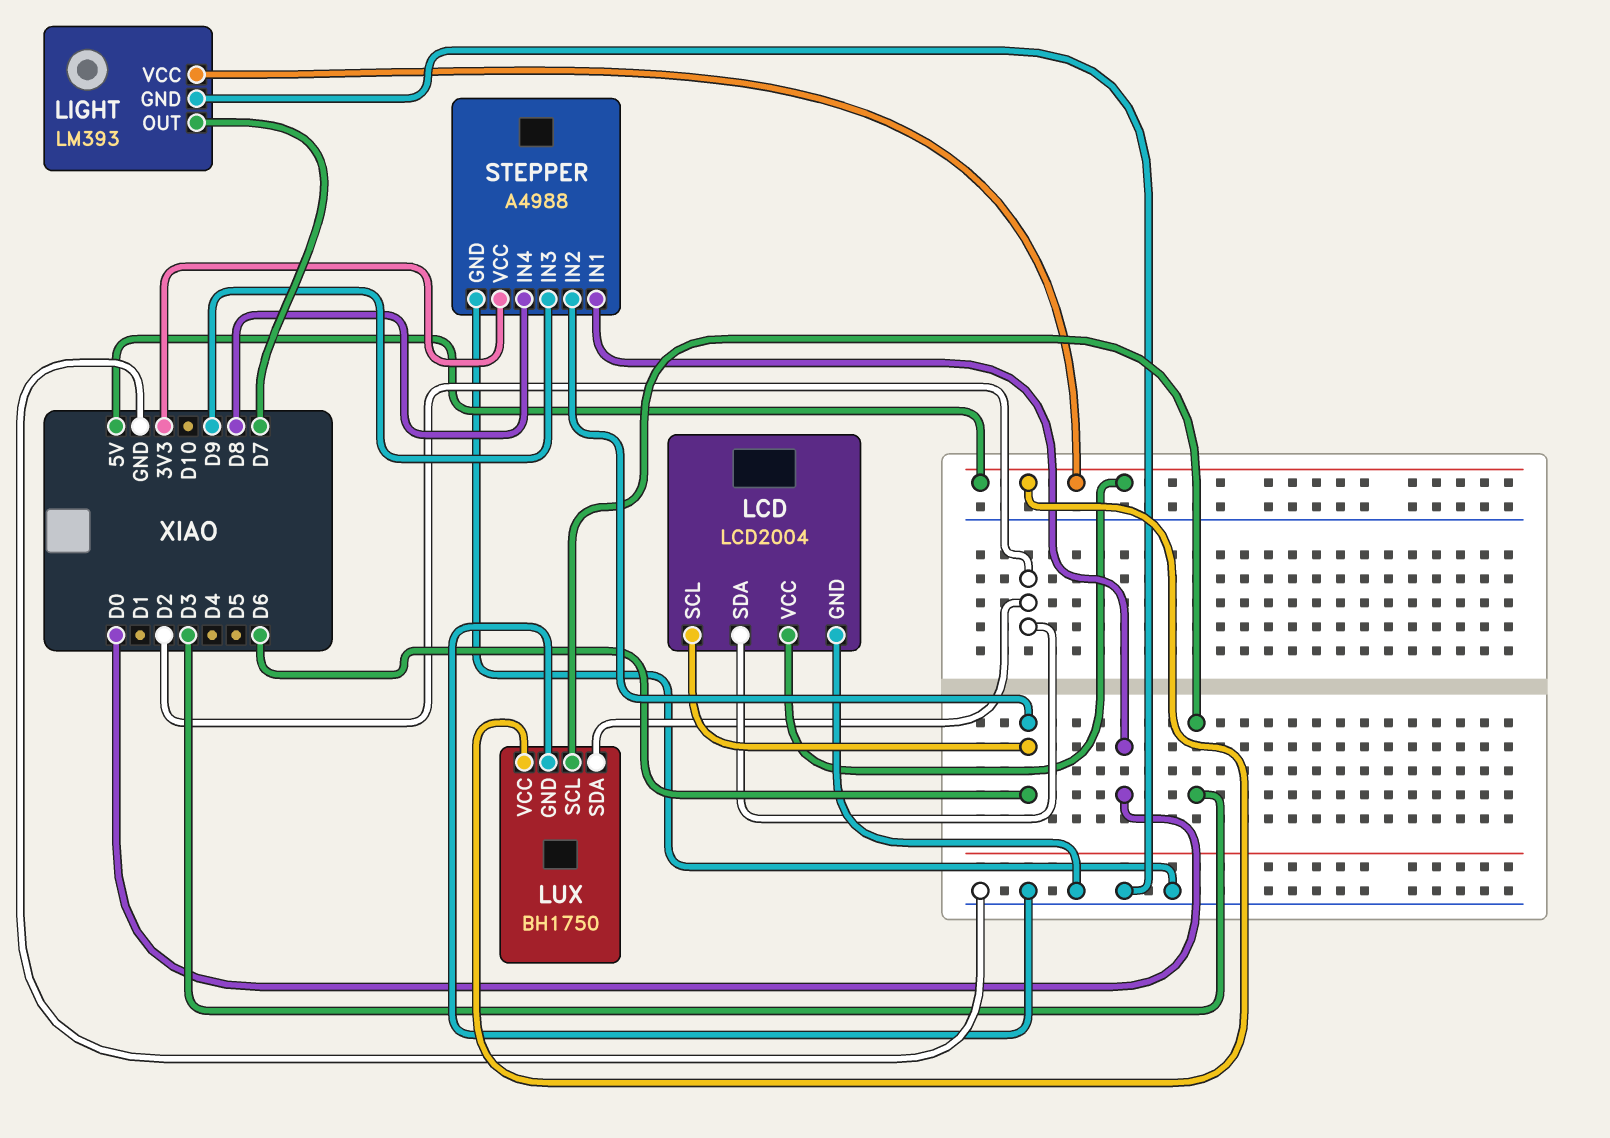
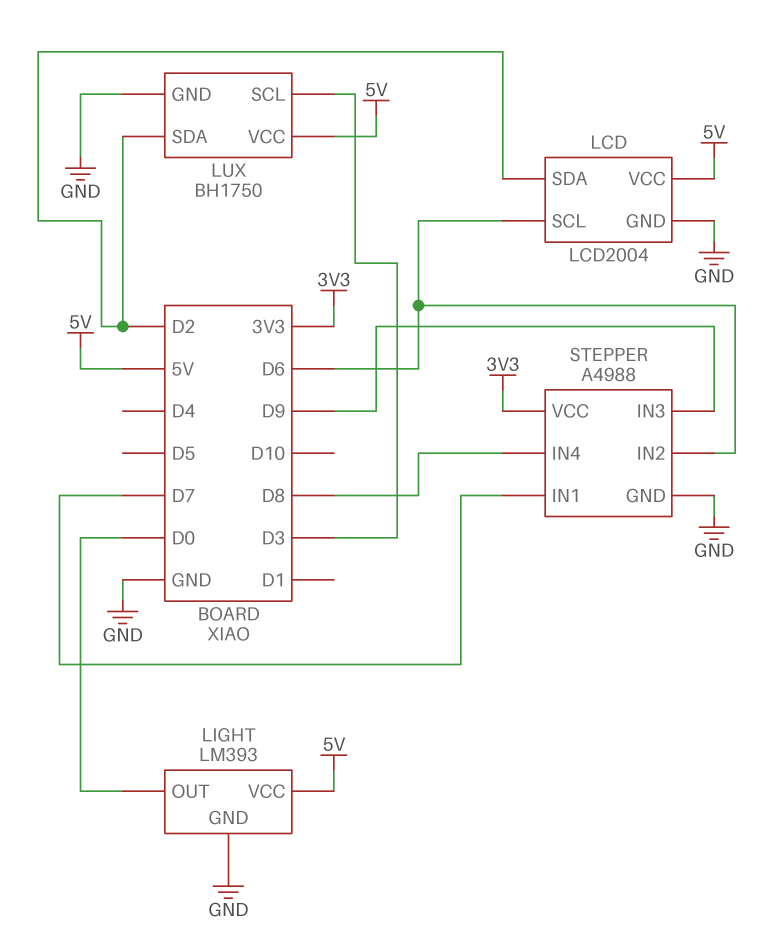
LIGHT pin OUT: D7 -> D0
STEPPER pin IN1: D0 -> D7

